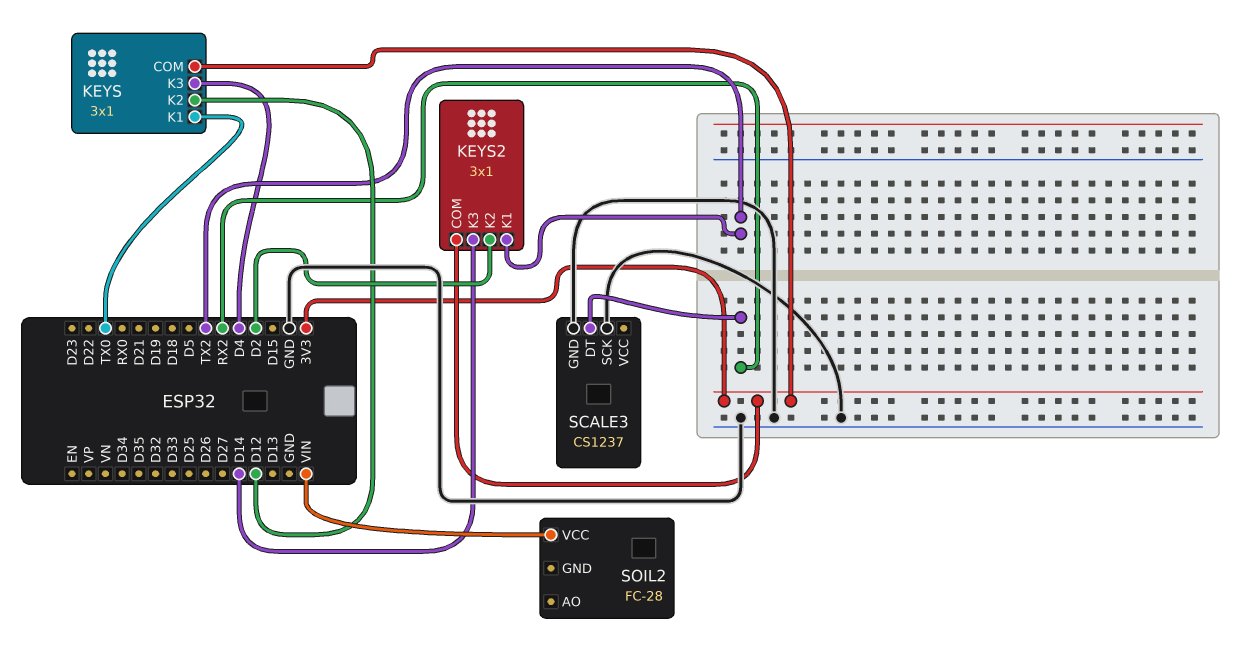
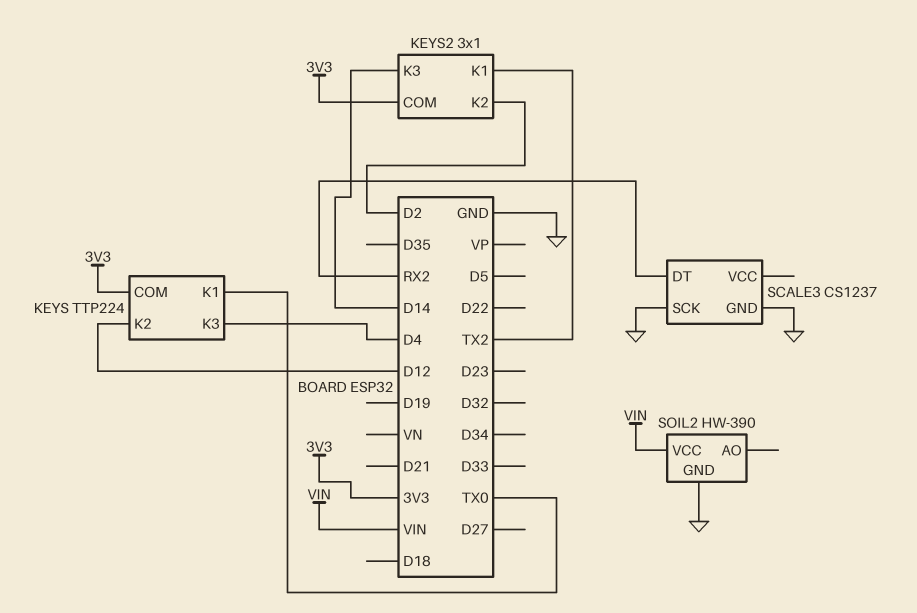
KEYS: 3x1 -> TTP224
SOIL2: FC-28 -> HW-390
SOIL2 pin GND: none -> GND

